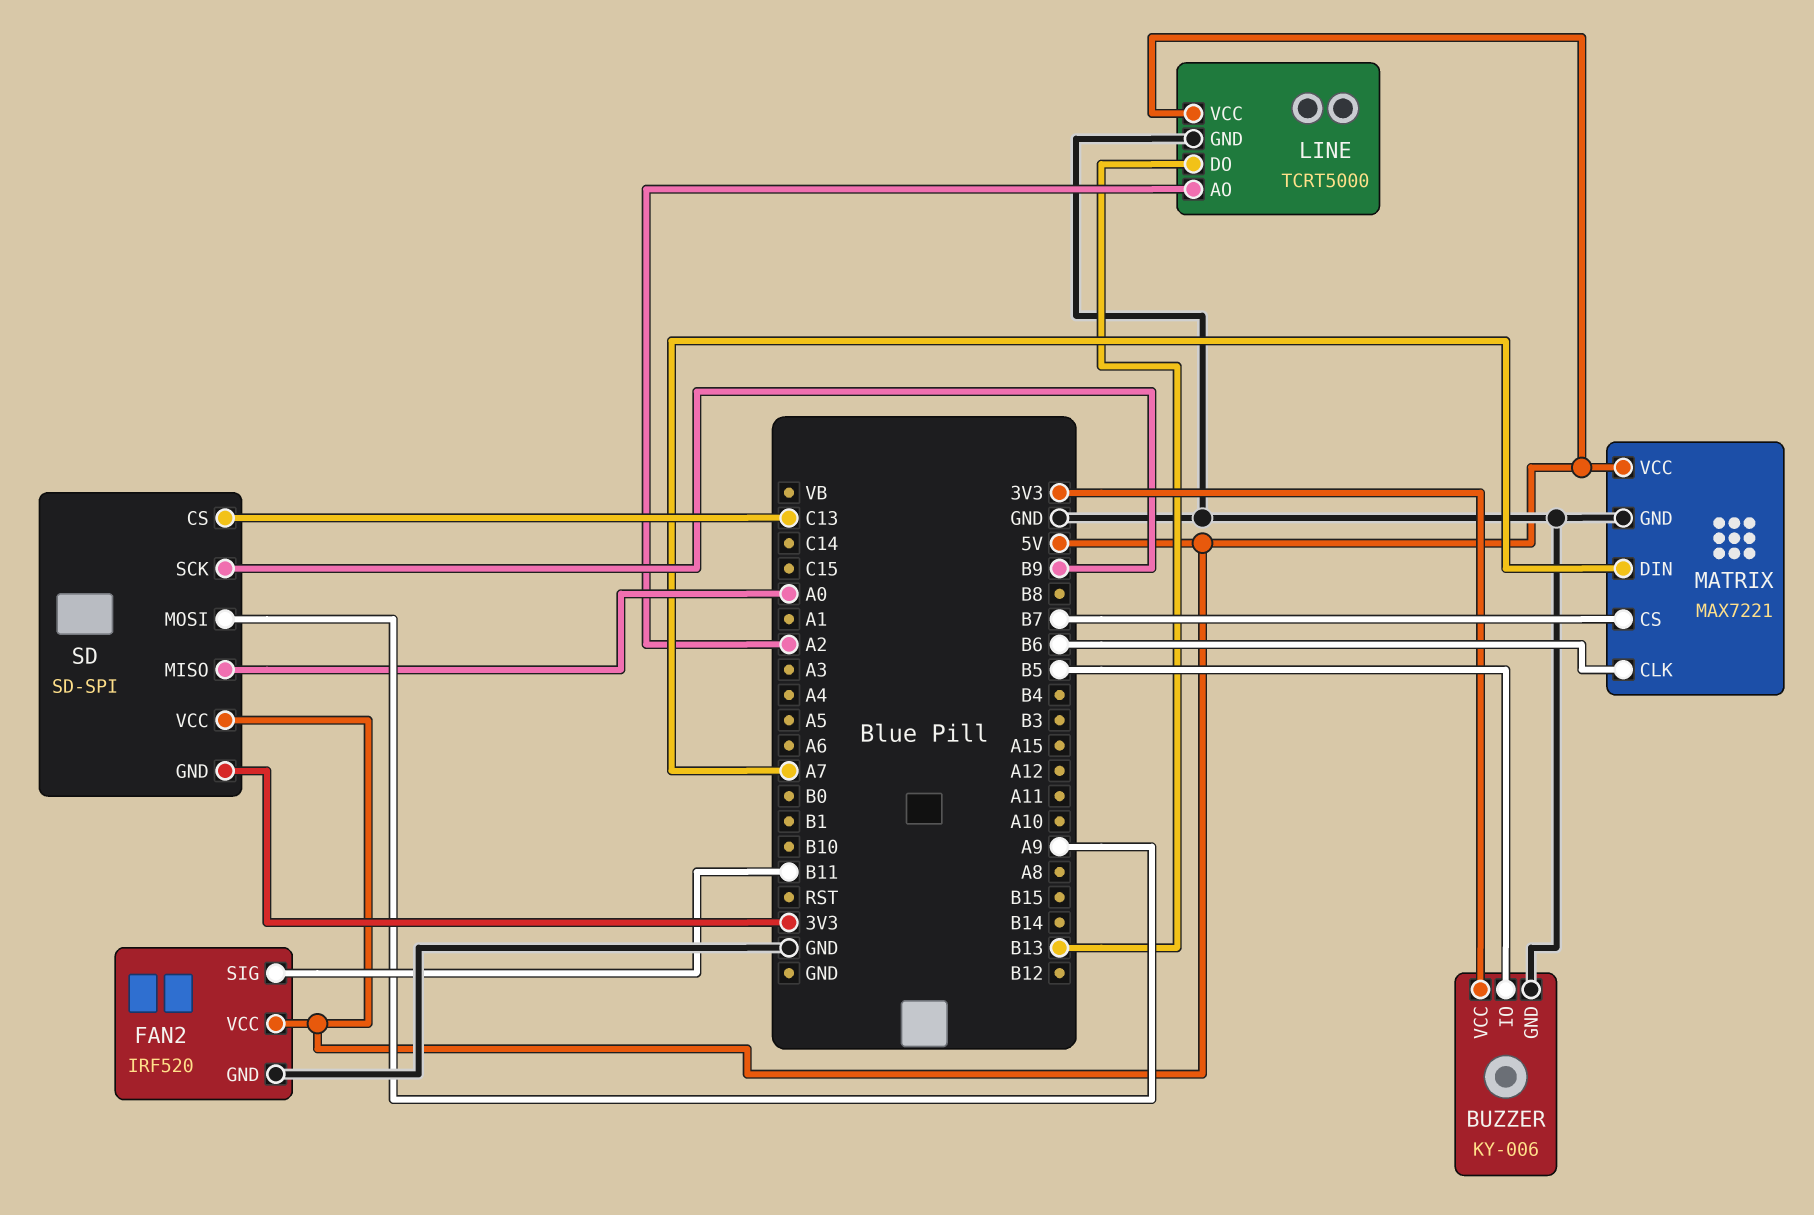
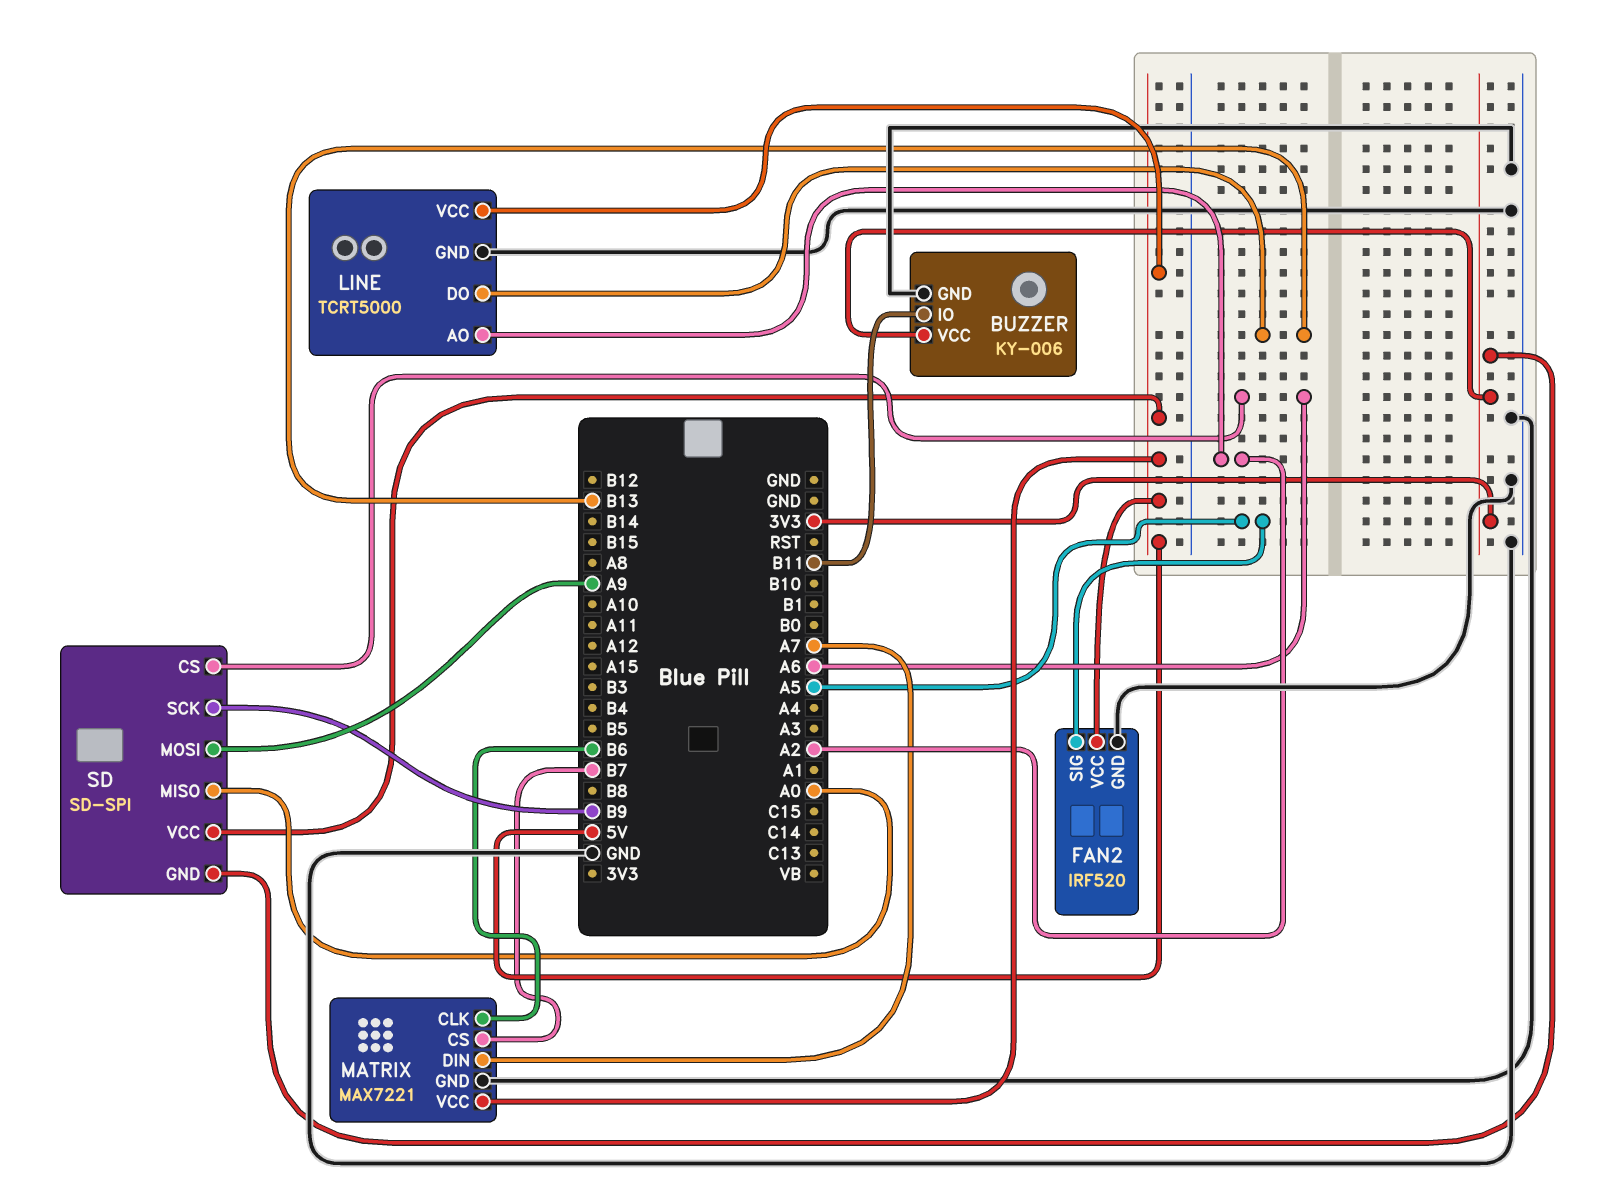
BUZZER pin IO: B5 -> B11
FAN2 pin SIG: B11 -> A5
SD pin CS: C13 -> A6

